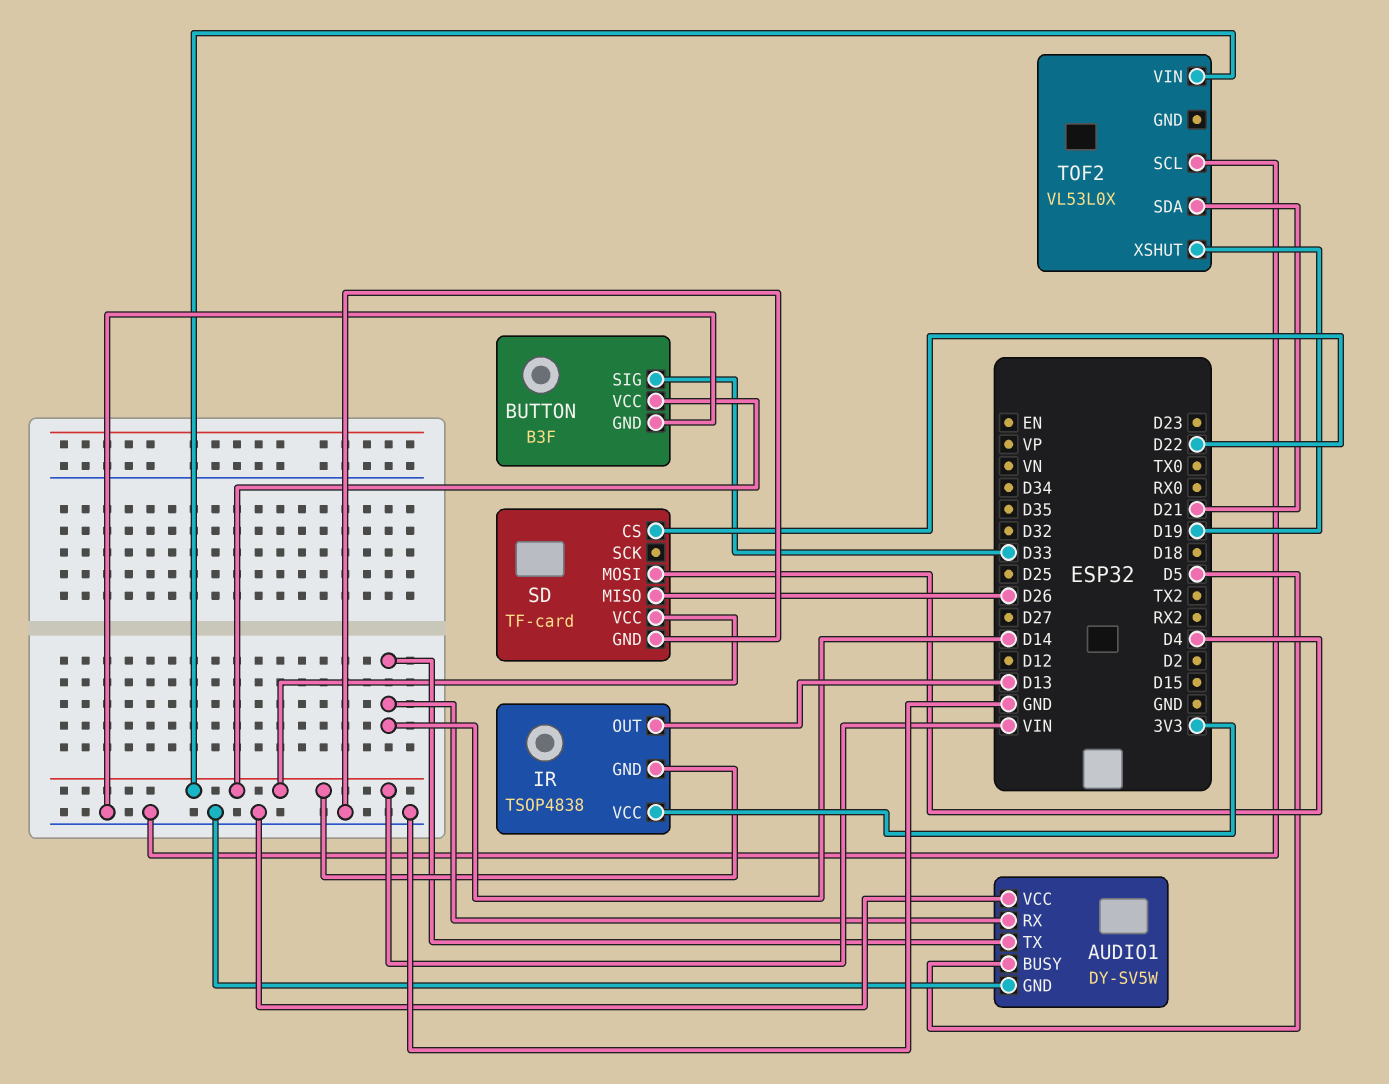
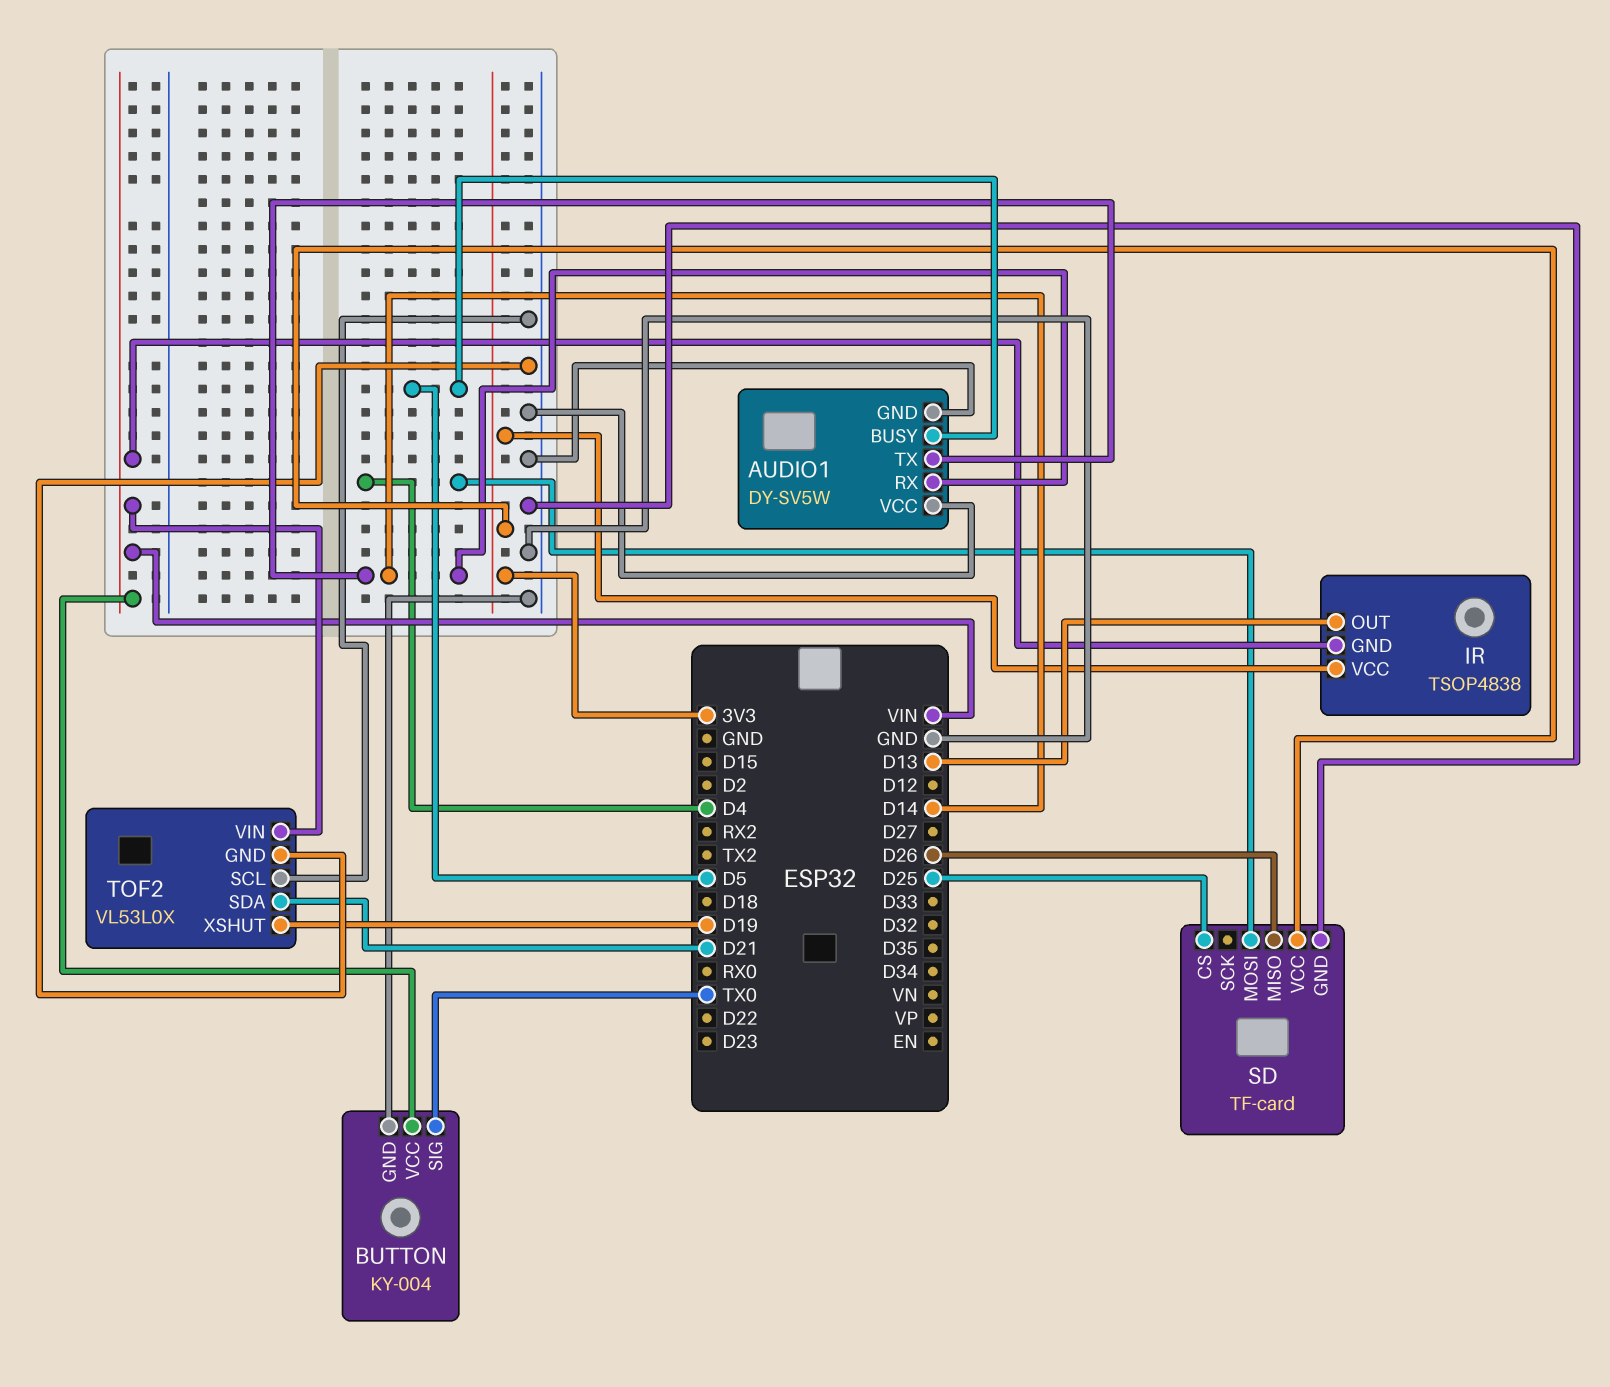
BUTTON: B3F -> KY-004
BUTTON pin SIG: D33 -> TX0
SD pin CS: D22 -> D25
SD pin VCC: VIN -> 3V3
TOF2 pin GND: none -> GND

